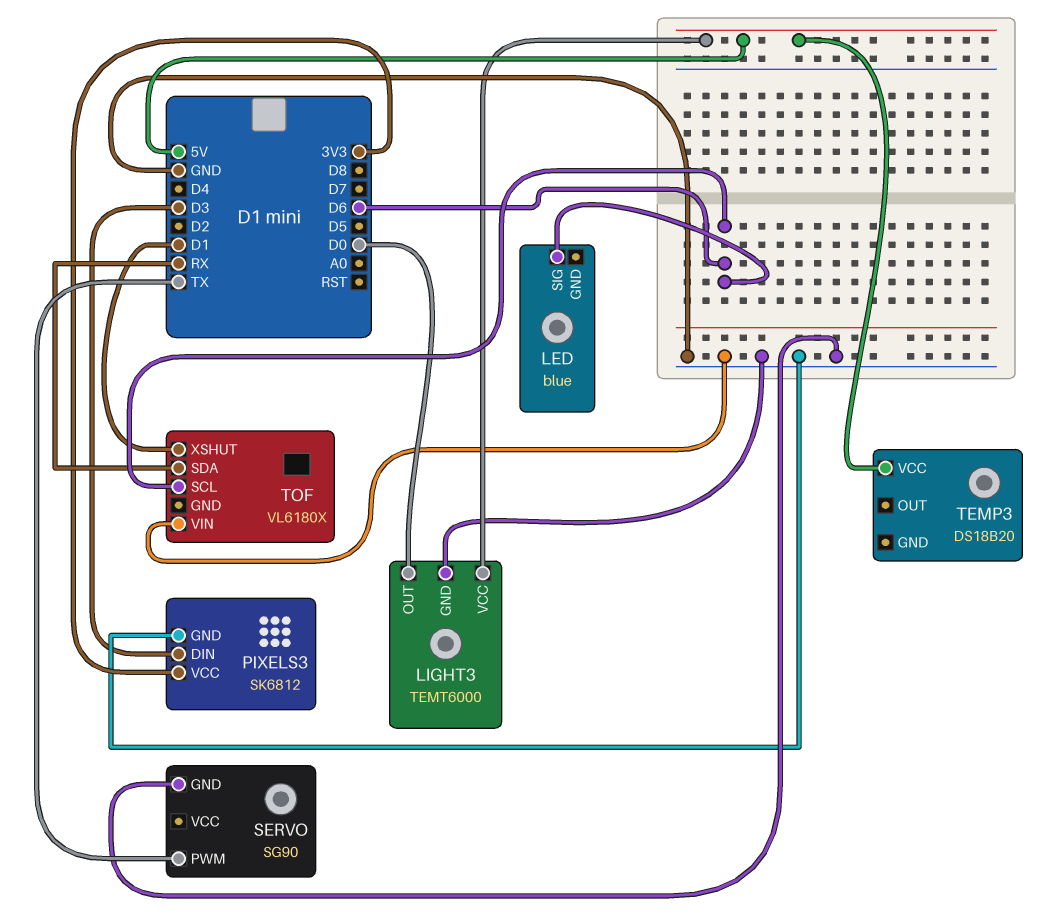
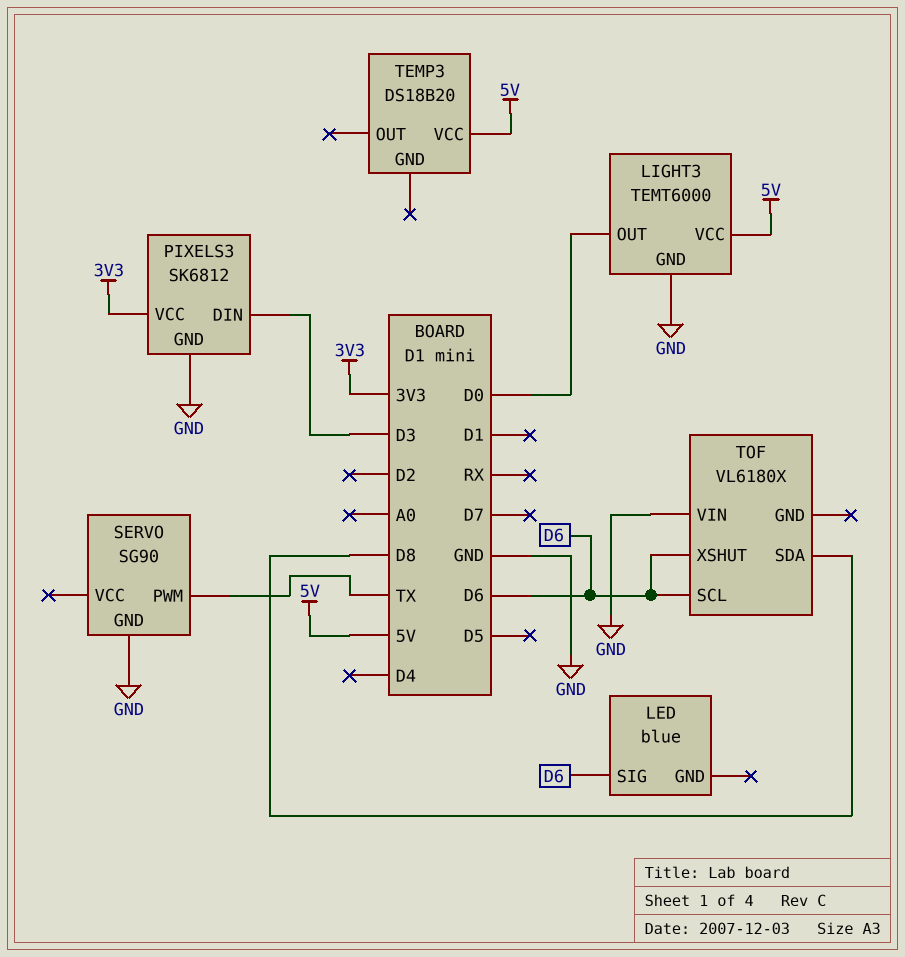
TOF pin SDA: RX -> D8
TOF pin XSHUT: D1 -> D6

